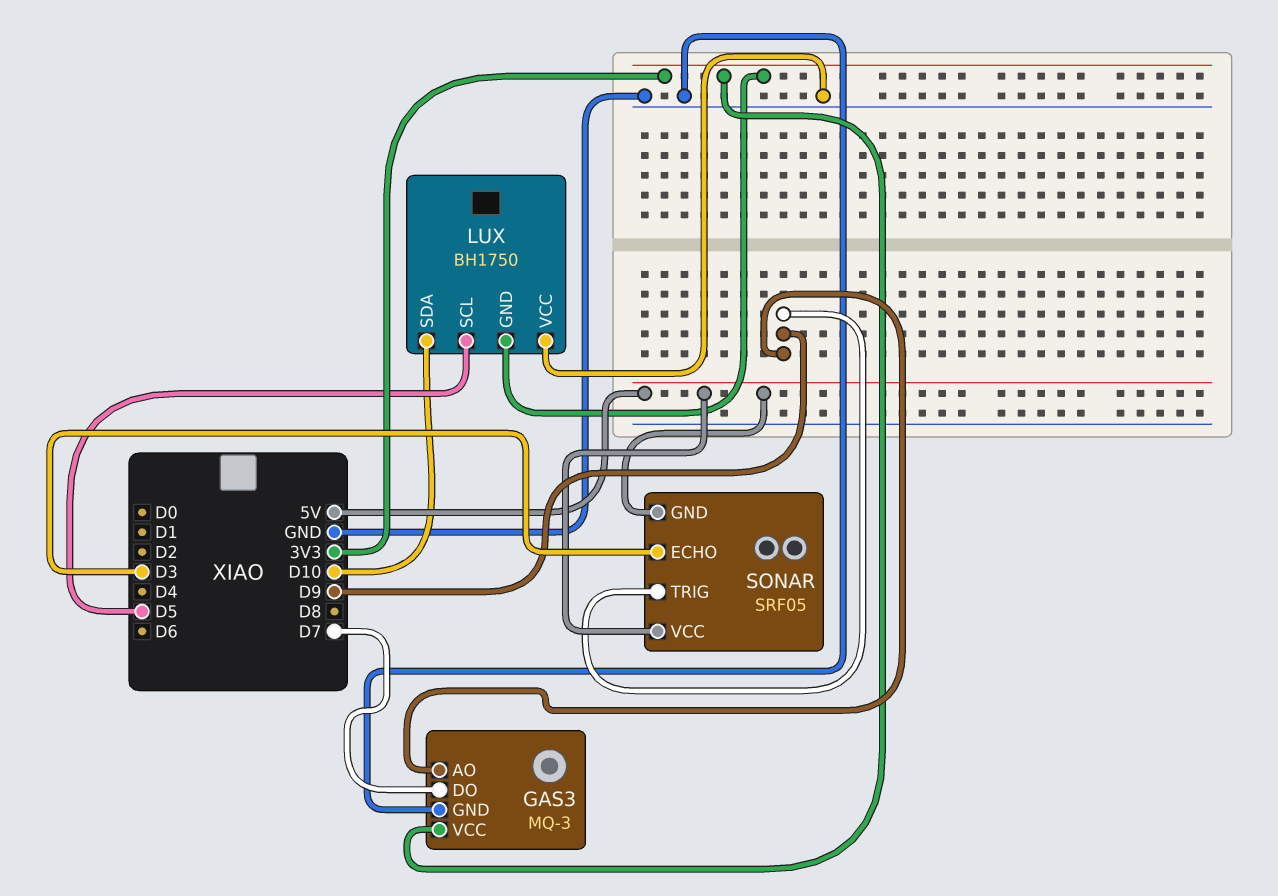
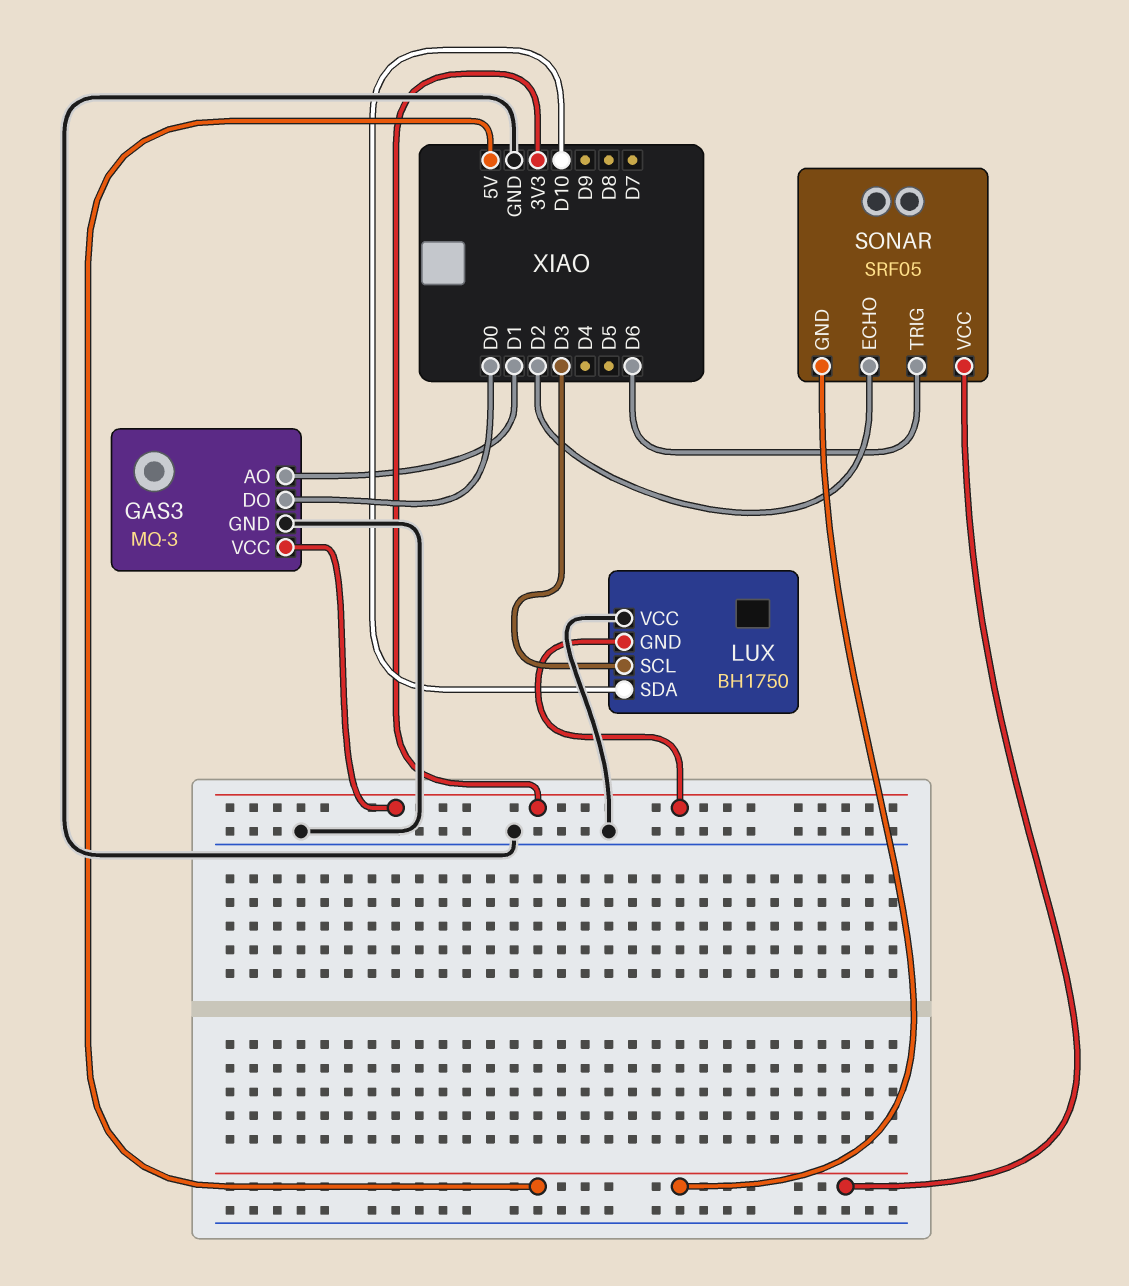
GAS3 pin AO: D9 -> D1
GAS3 pin DO: D7 -> D0
LUX pin SCL: D5 -> D3
SONAR pin ECHO: D3 -> D2
SONAR pin TRIG: D9 -> D6

